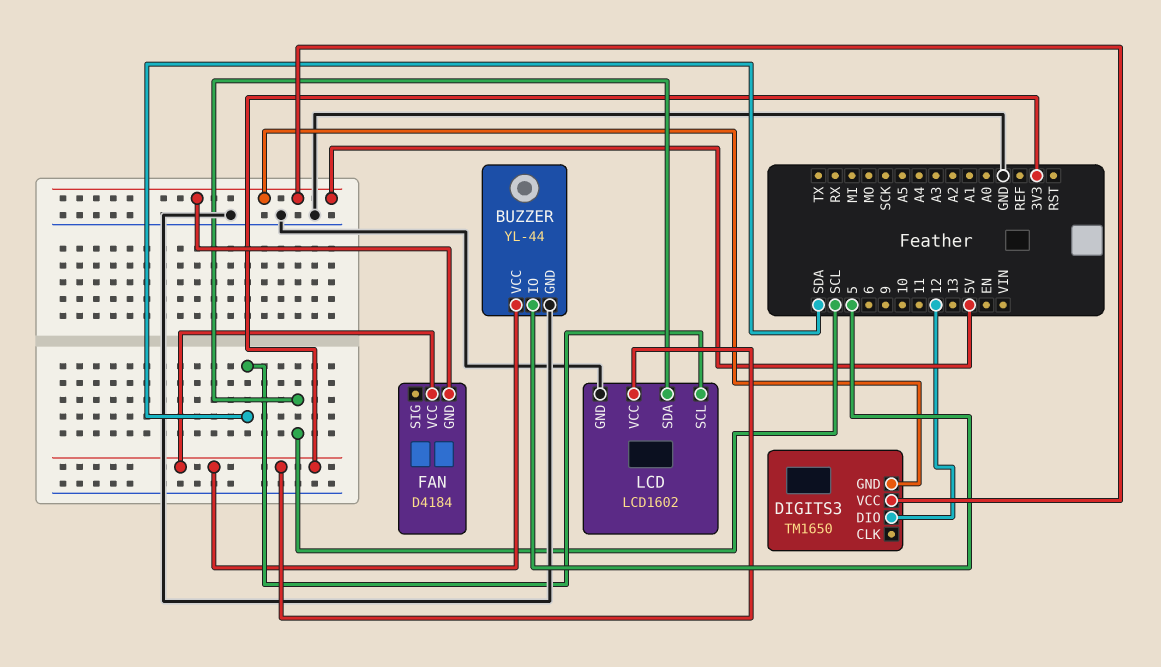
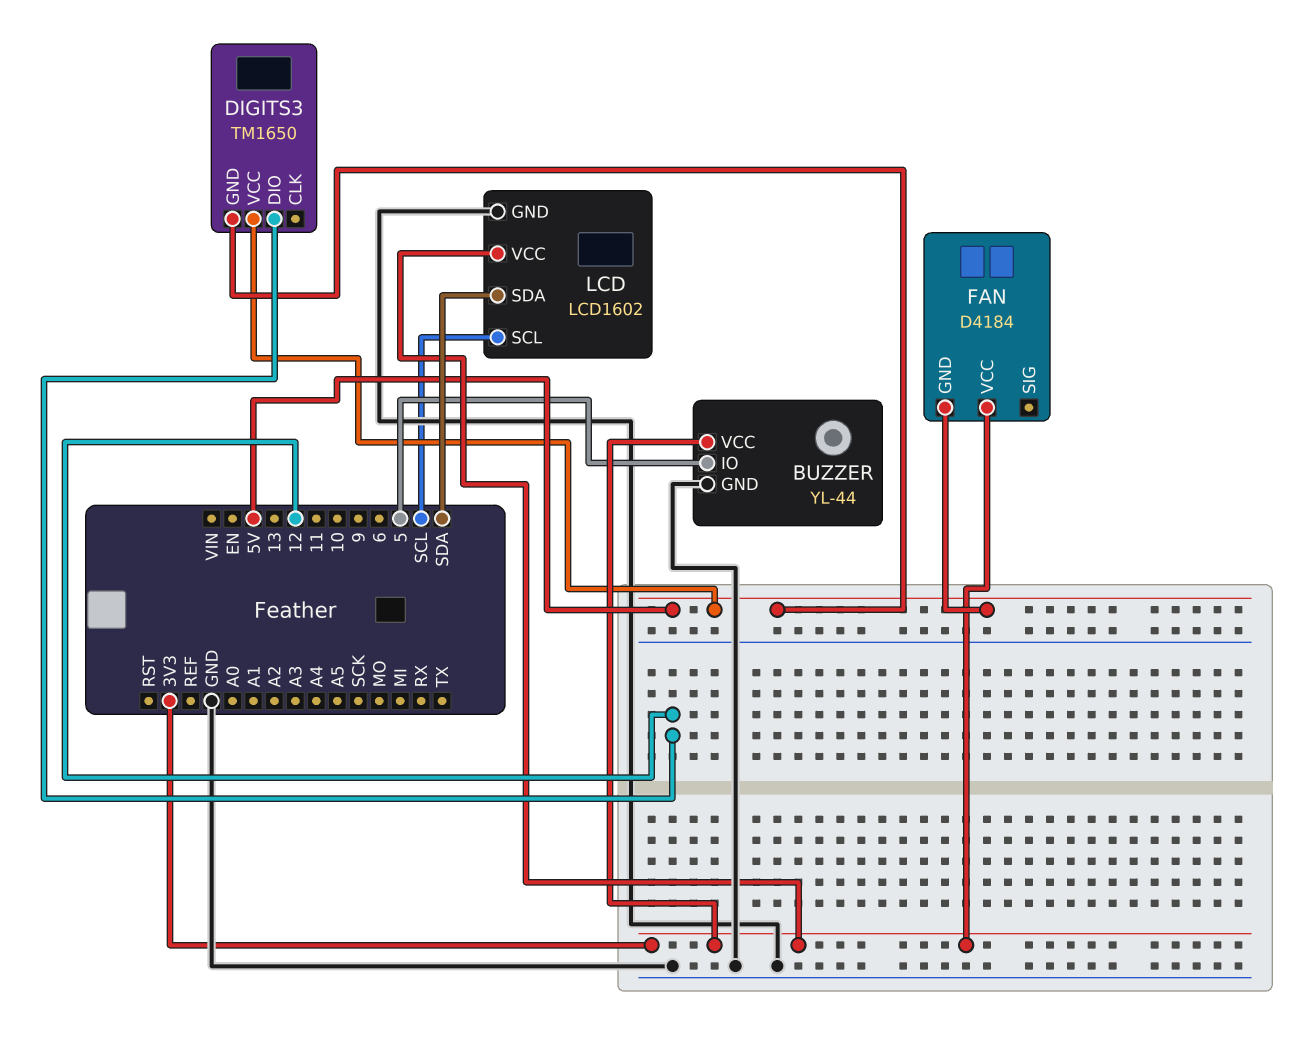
LCD pin SCL: SDA -> SCL
LCD pin SDA: SCL -> SDA

